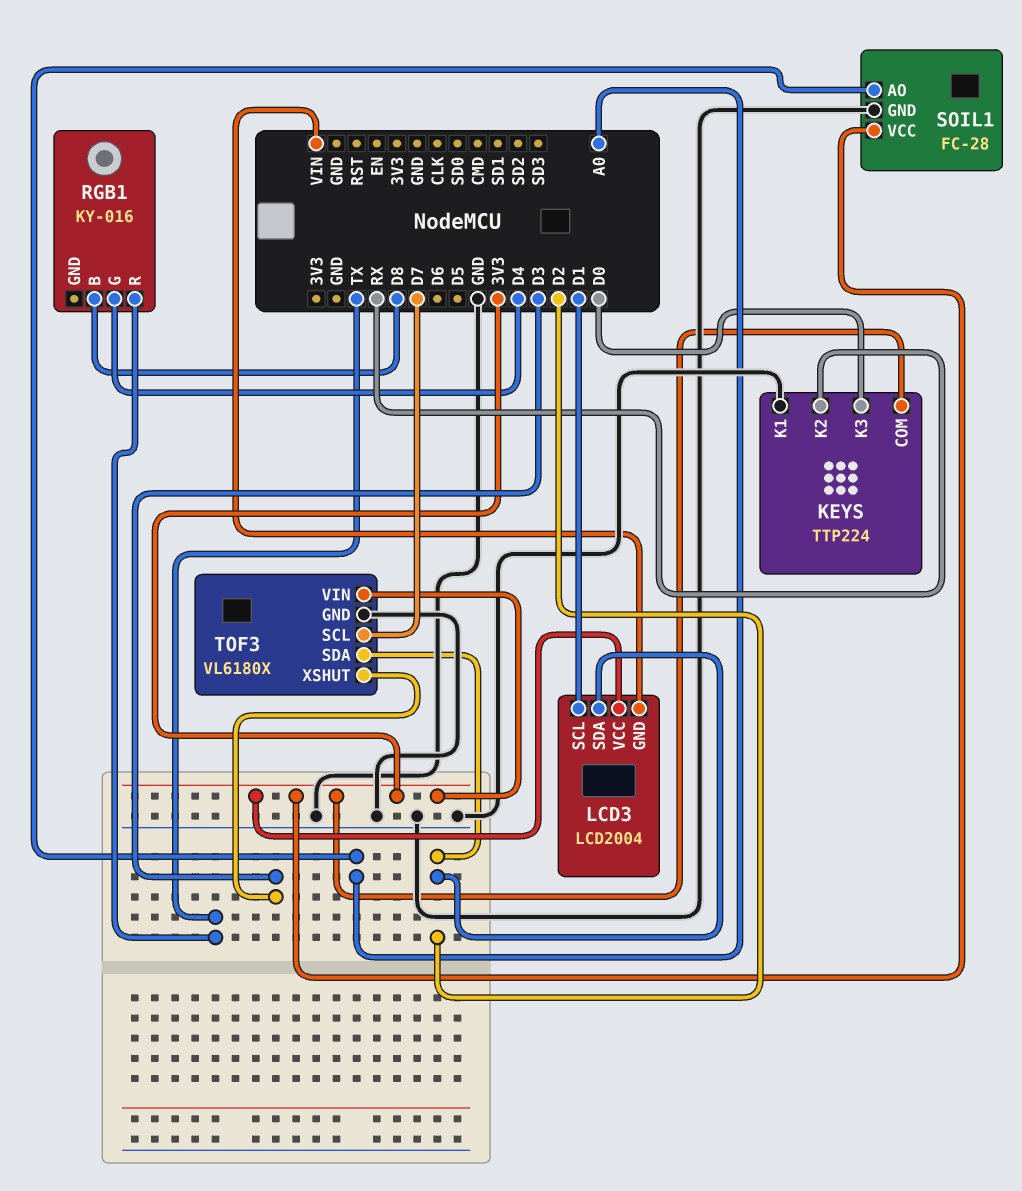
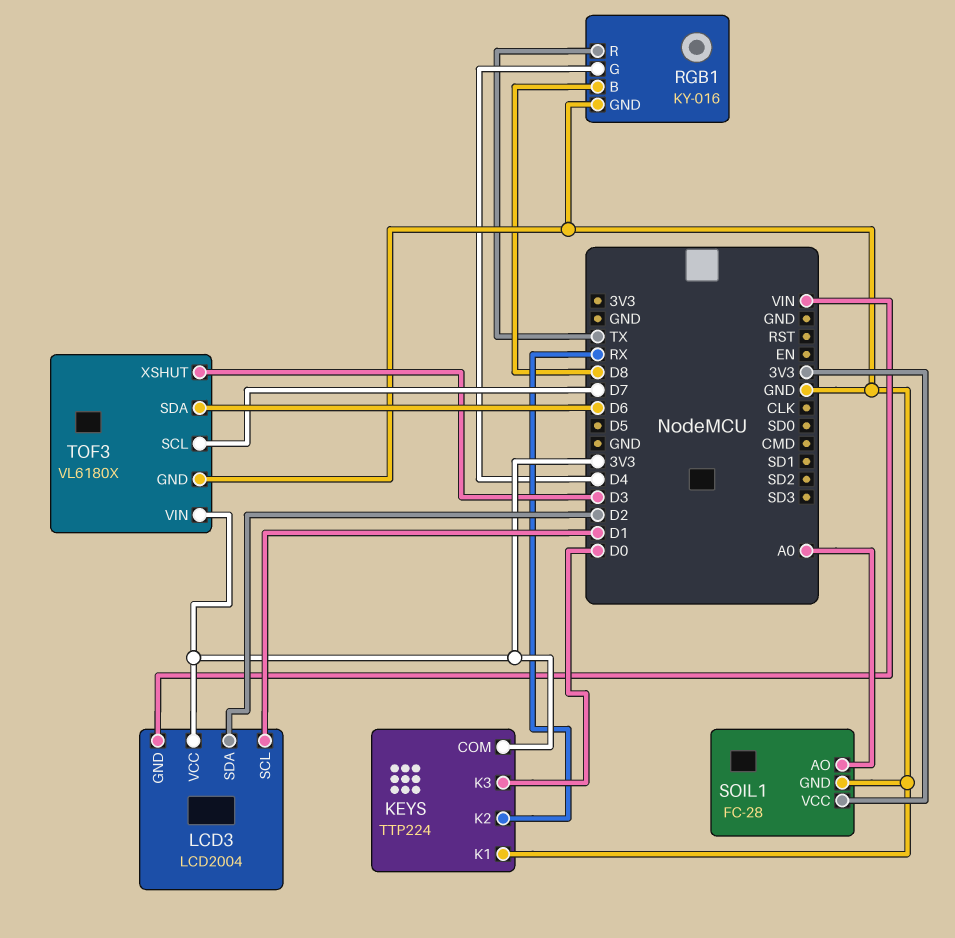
RGB1 pin GND: none -> GND
TOF3 pin SDA: D2 -> D6

